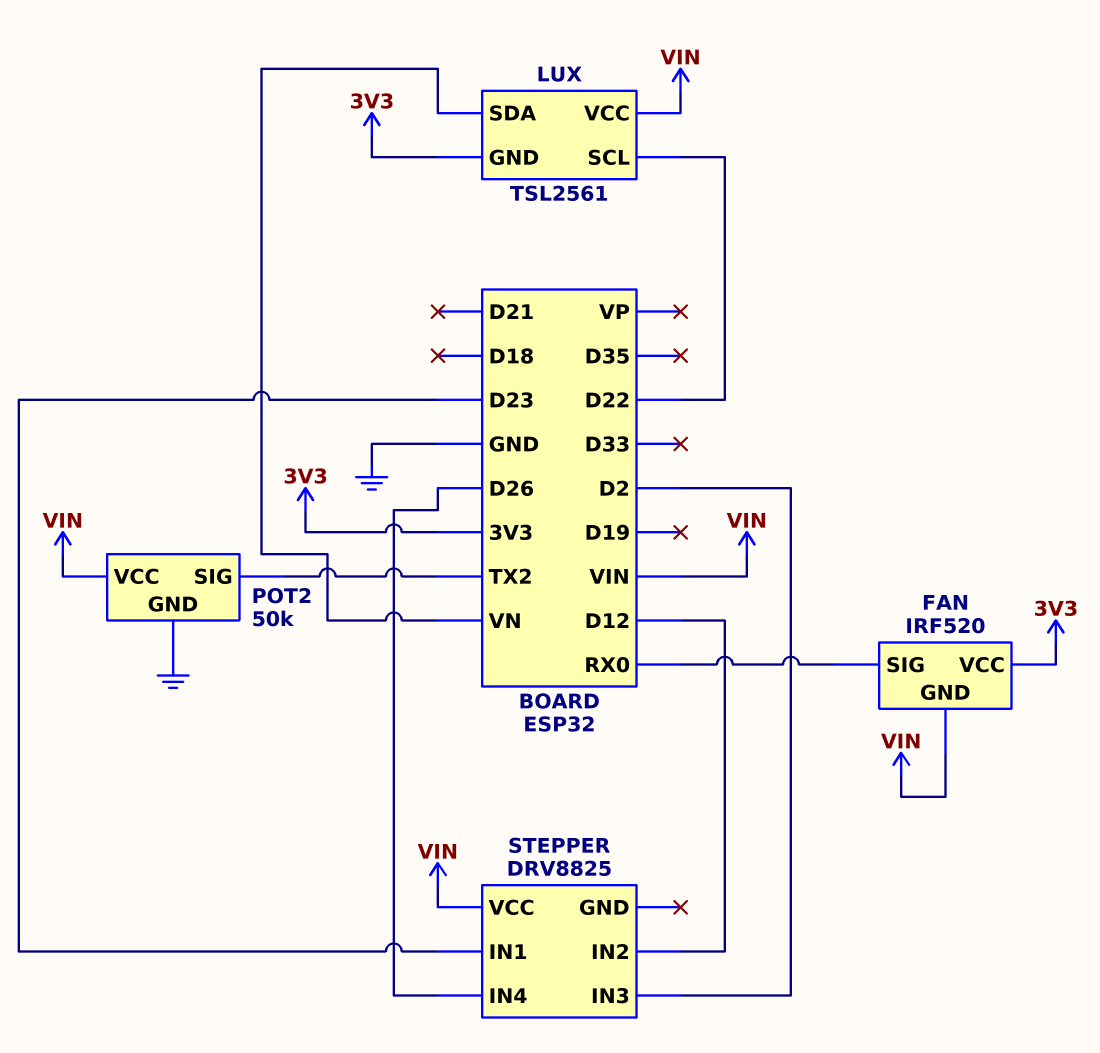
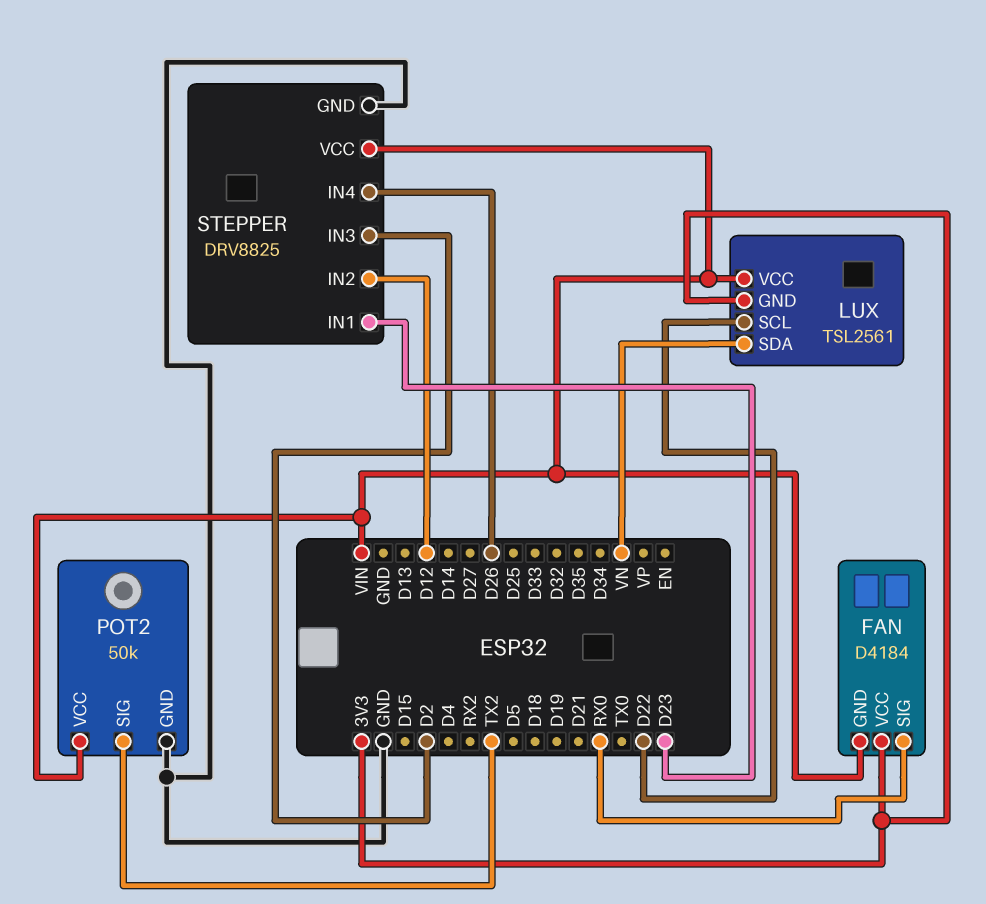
FAN: IRF520 -> D4184
STEPPER pin GND: none -> GND

